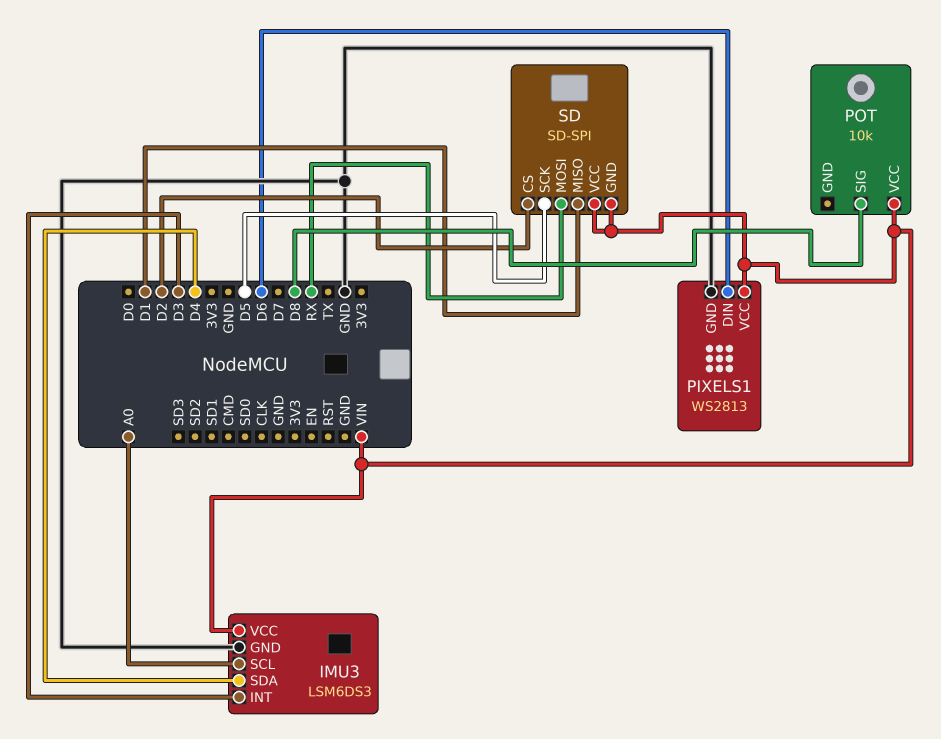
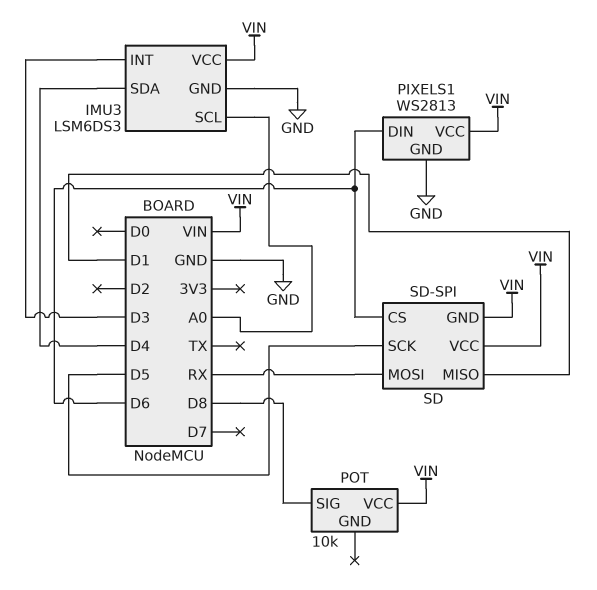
SD pin CS: D2 -> D6

